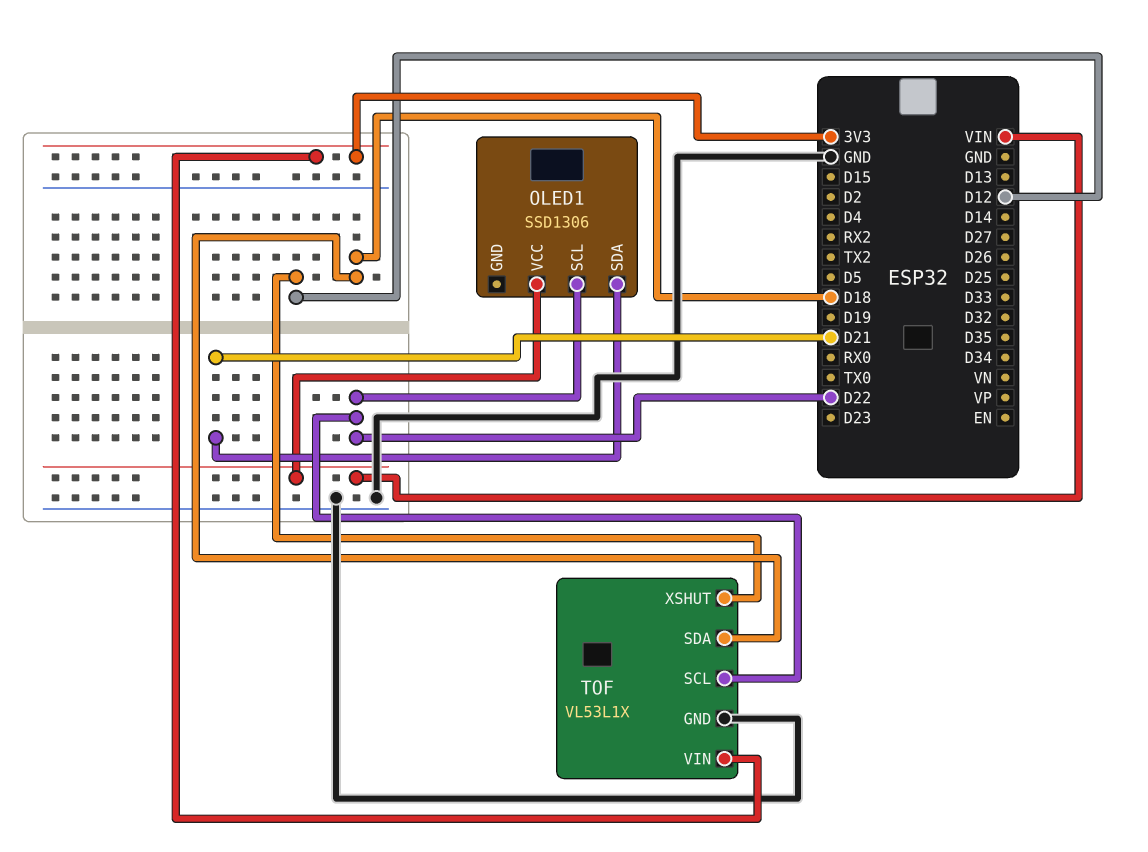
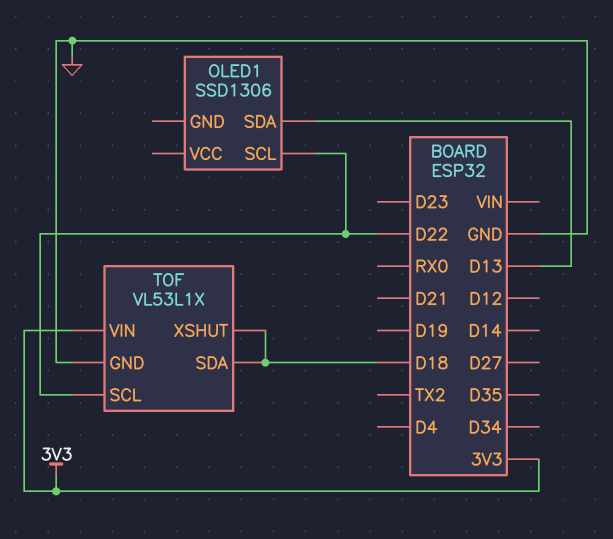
OLED1 pin SDA: D21 -> D13
OLED1 pin VCC: VIN -> none
TOF pin XSHUT: D12 -> D18

